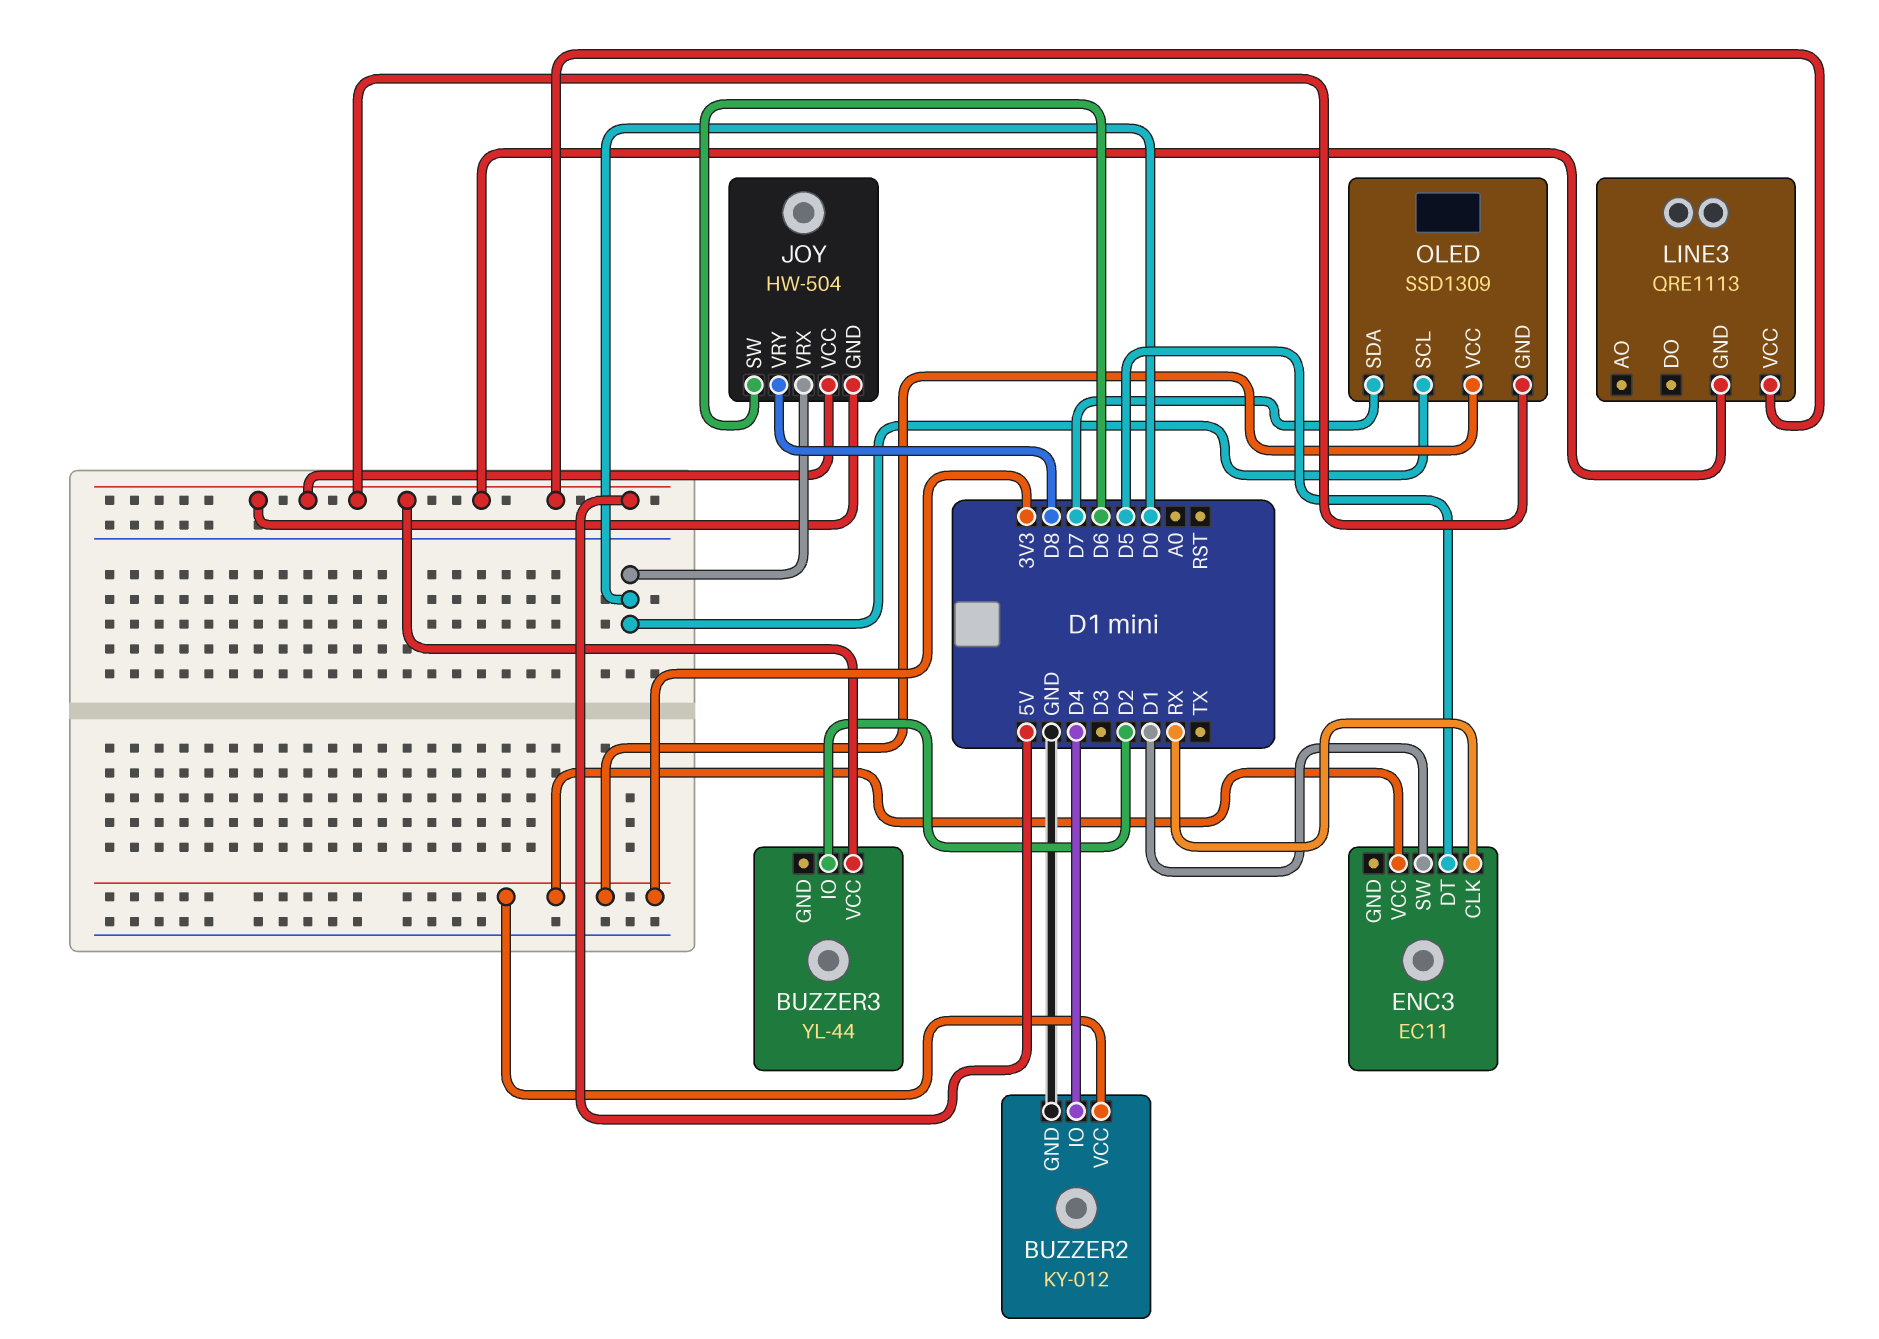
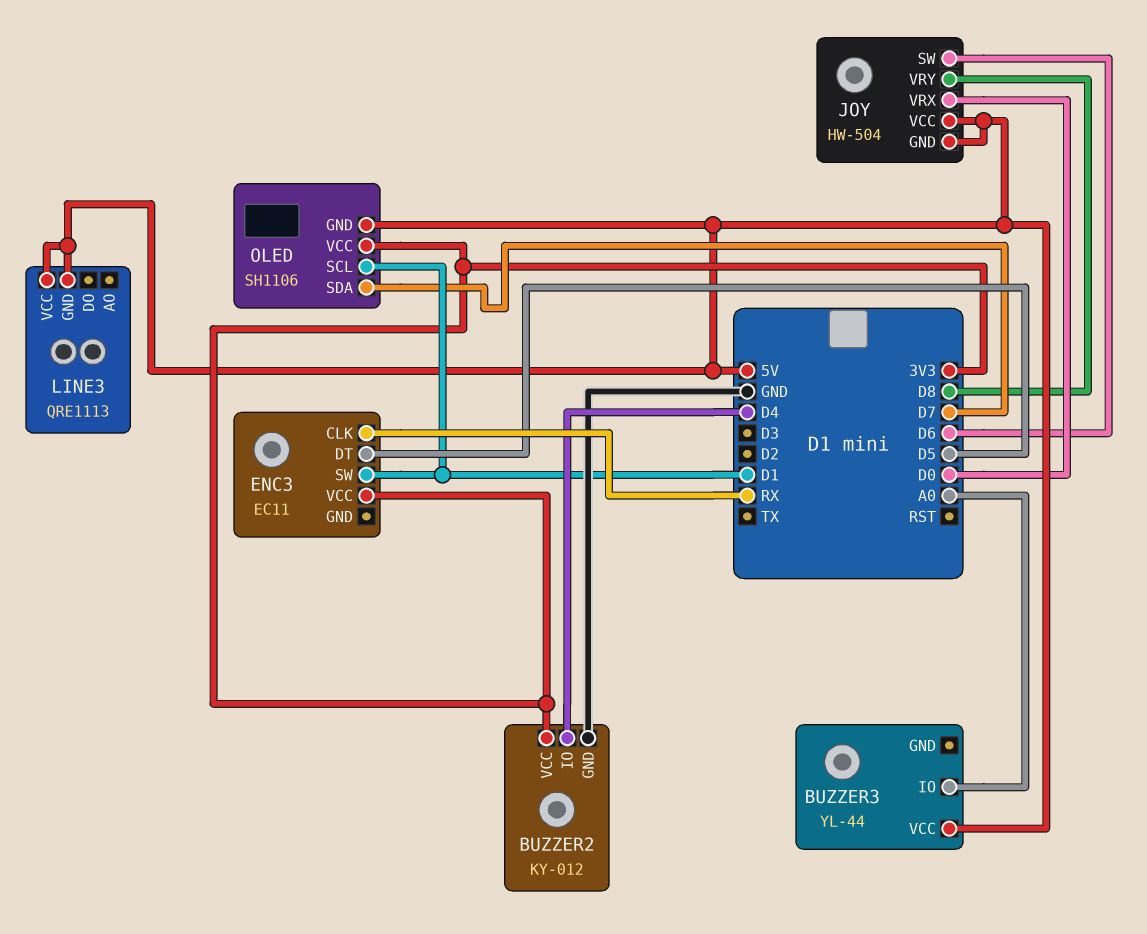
BUZZER3 pin IO: D2 -> A0
OLED: SSD1309 -> SH1106
OLED pin SCL: D0 -> D1

